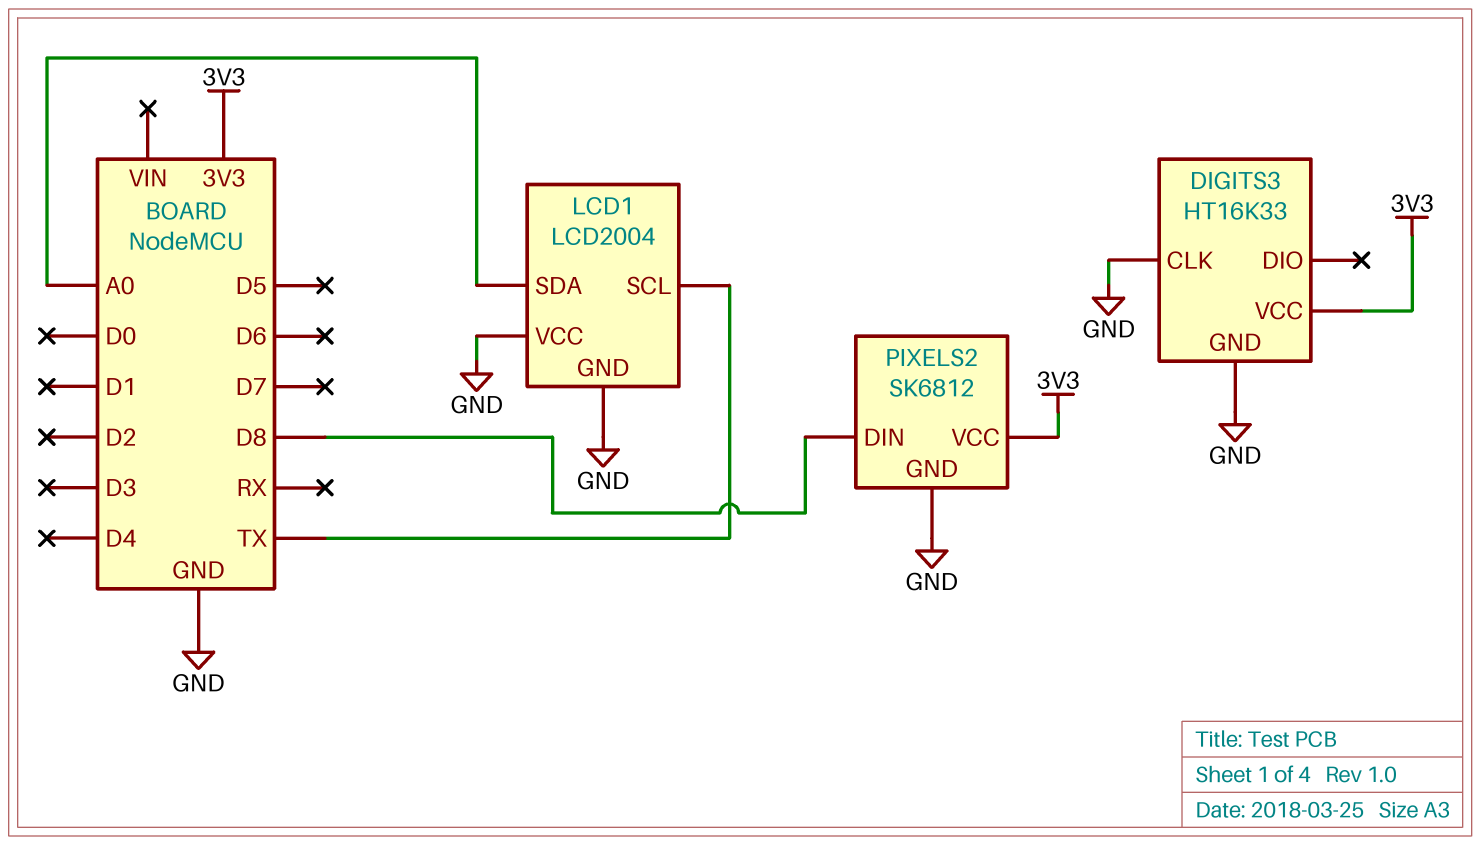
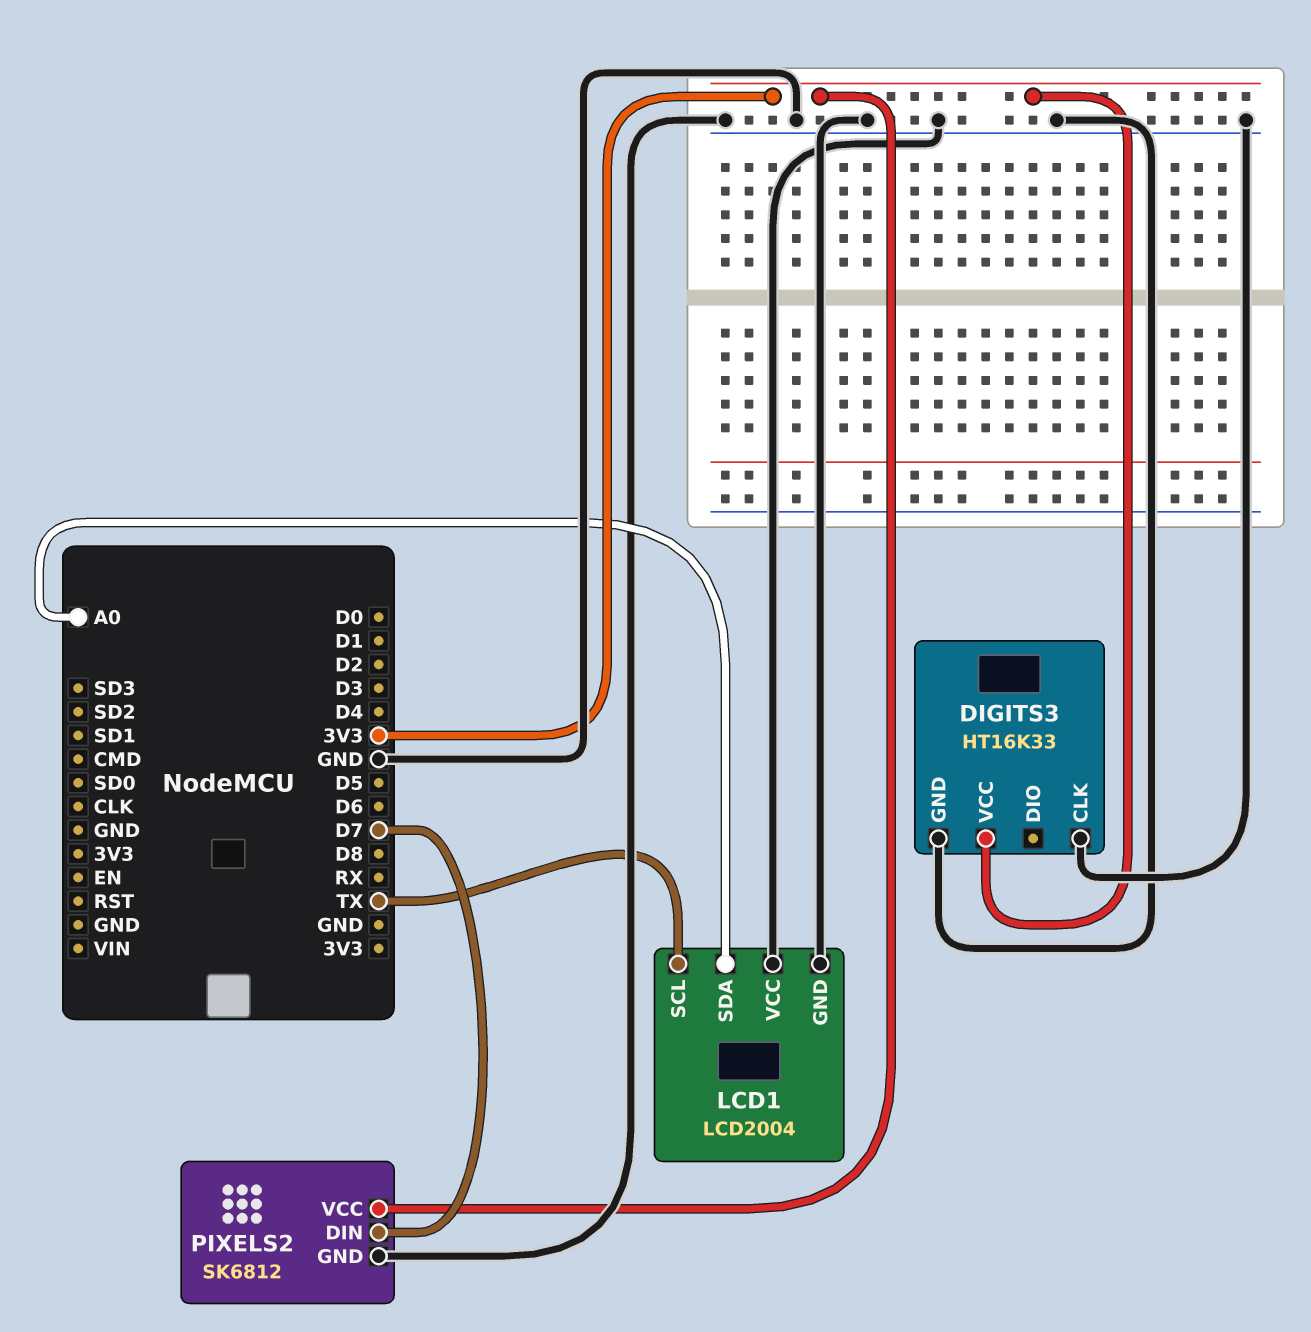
PIXELS2 pin DIN: D8 -> D7

